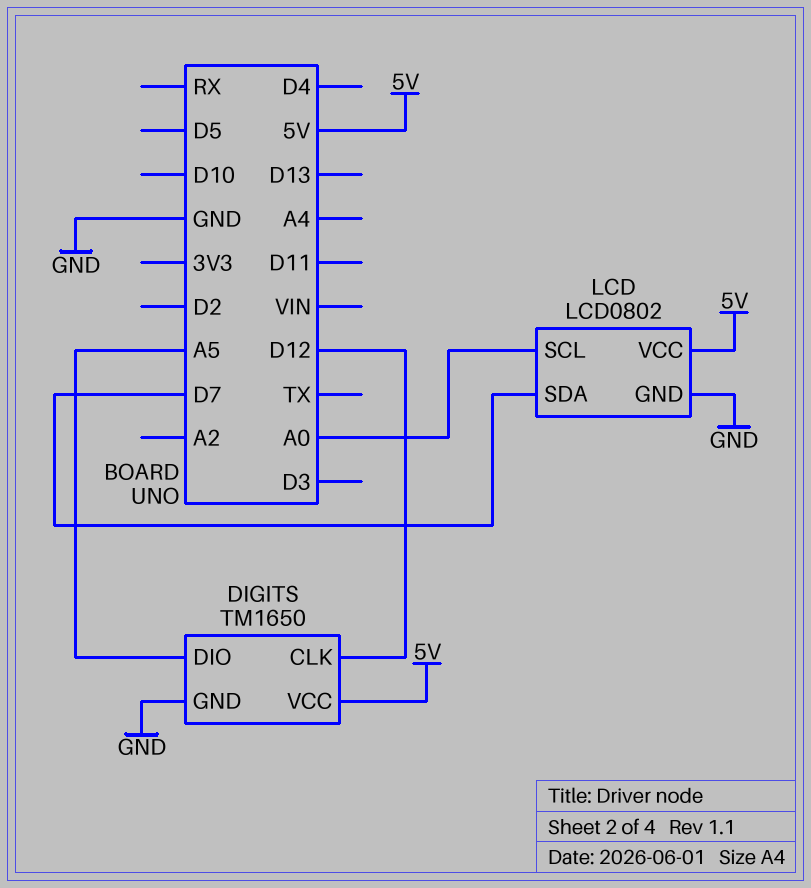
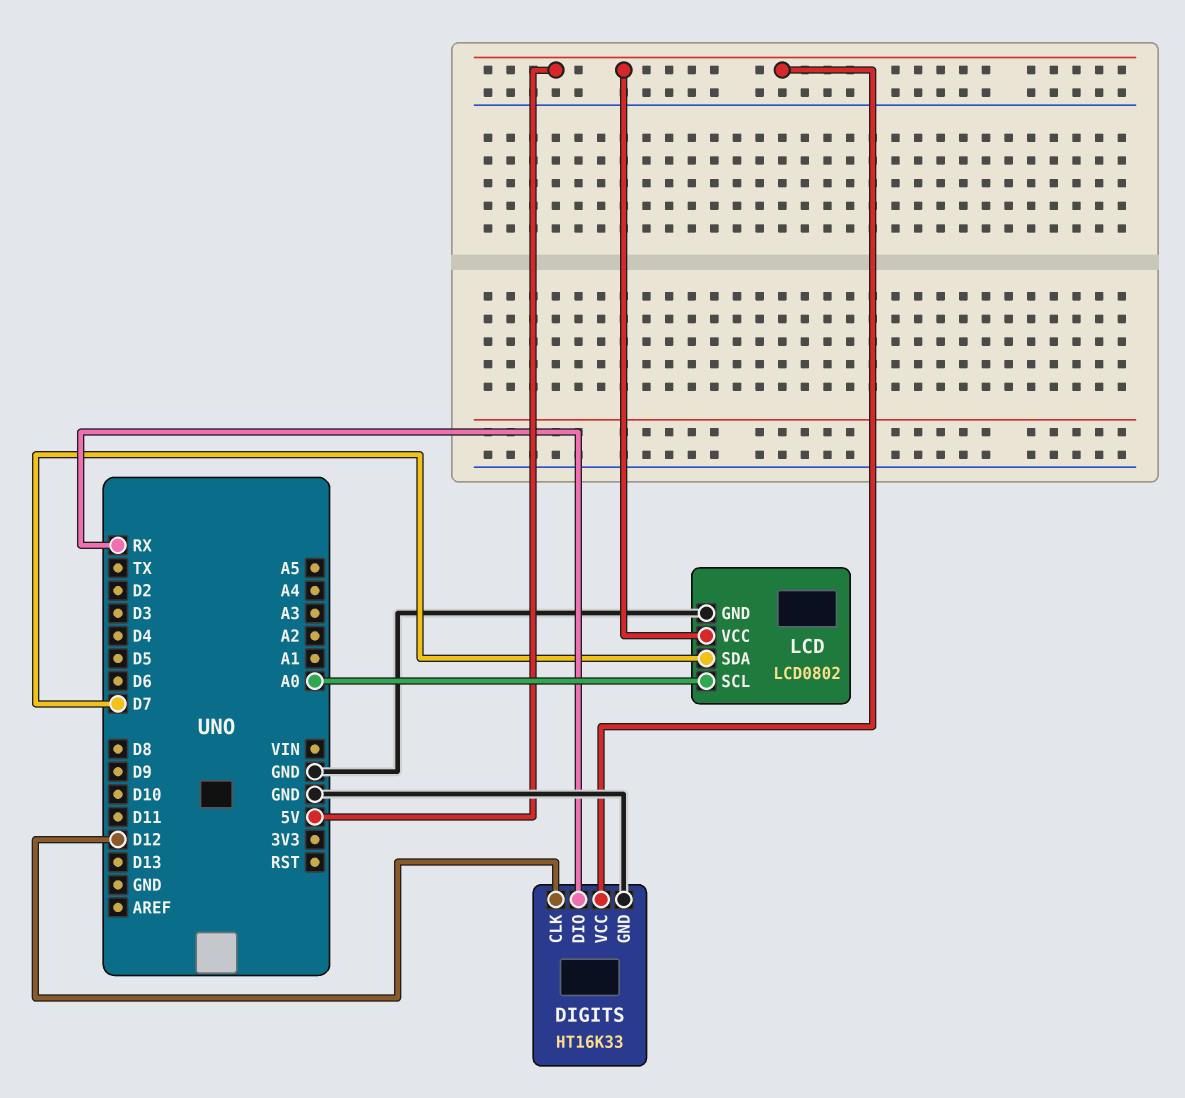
DIGITS: TM1650 -> HT16K33
DIGITS pin DIO: A5 -> RX

